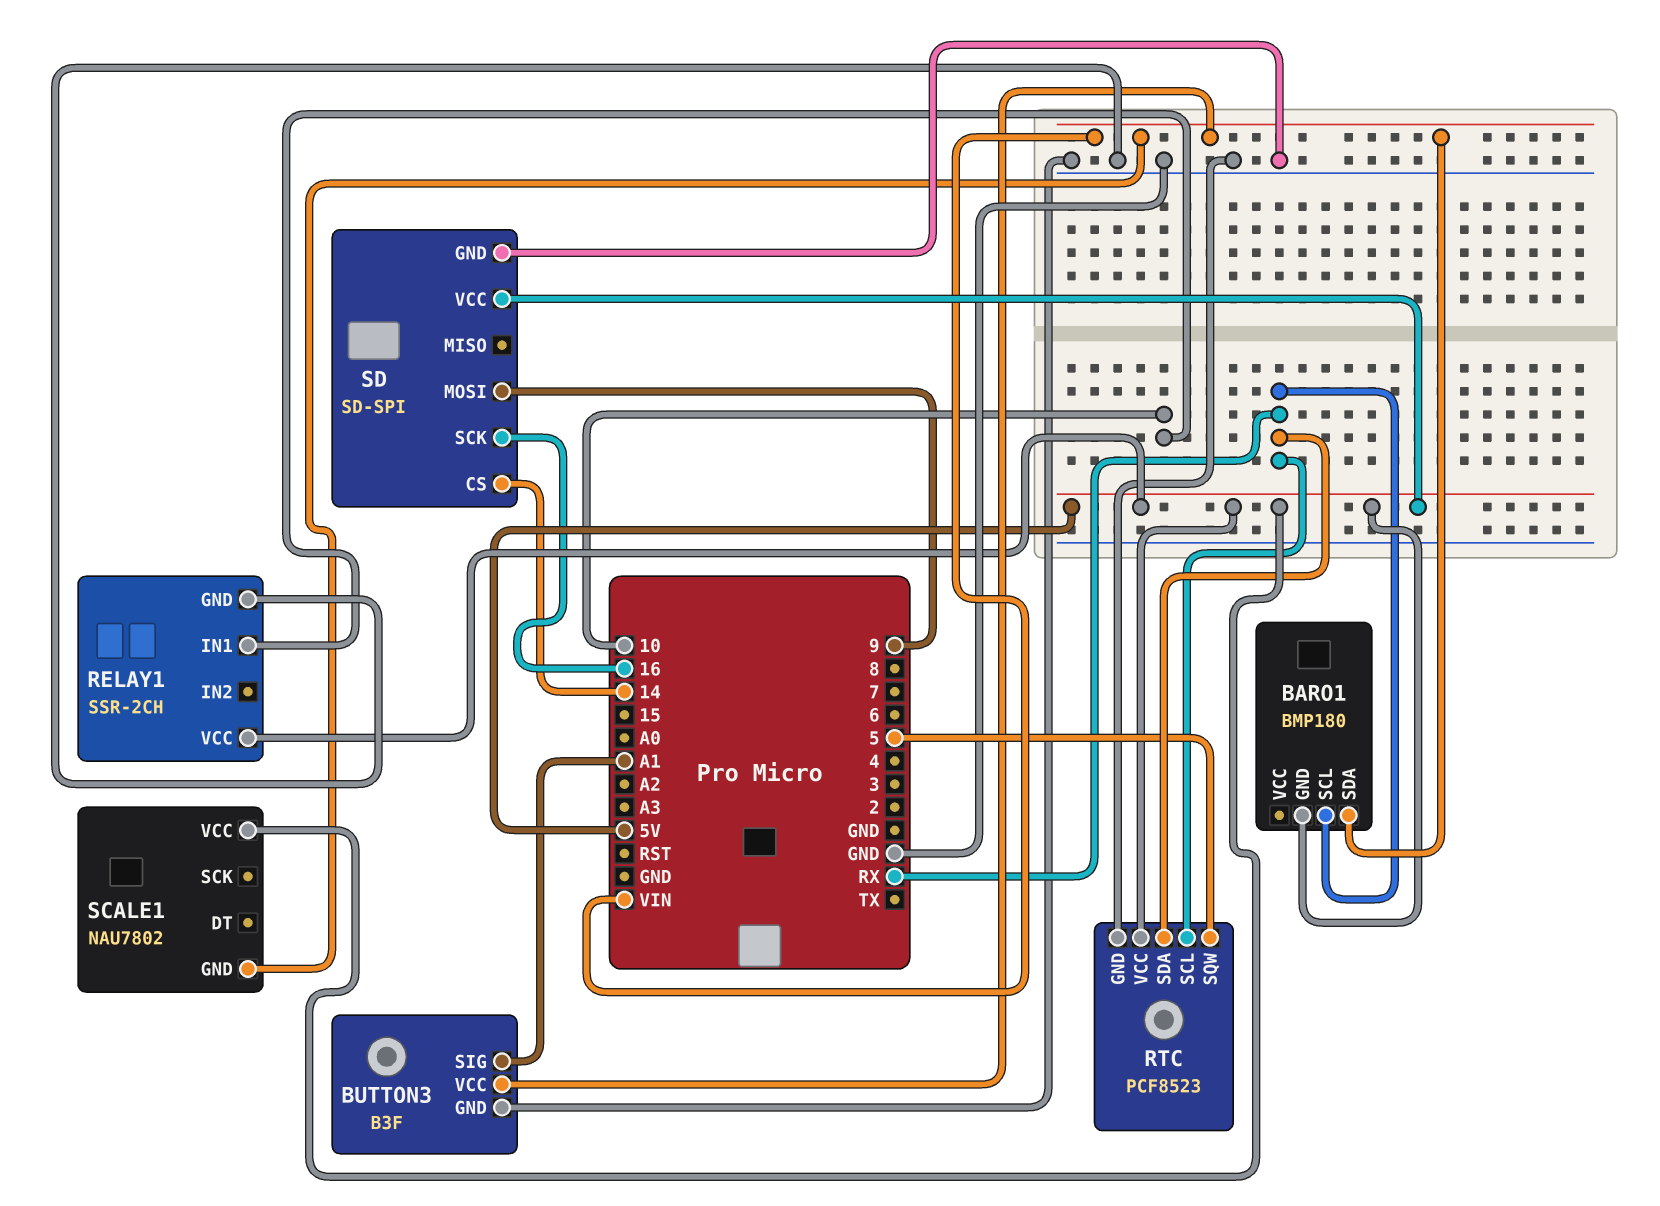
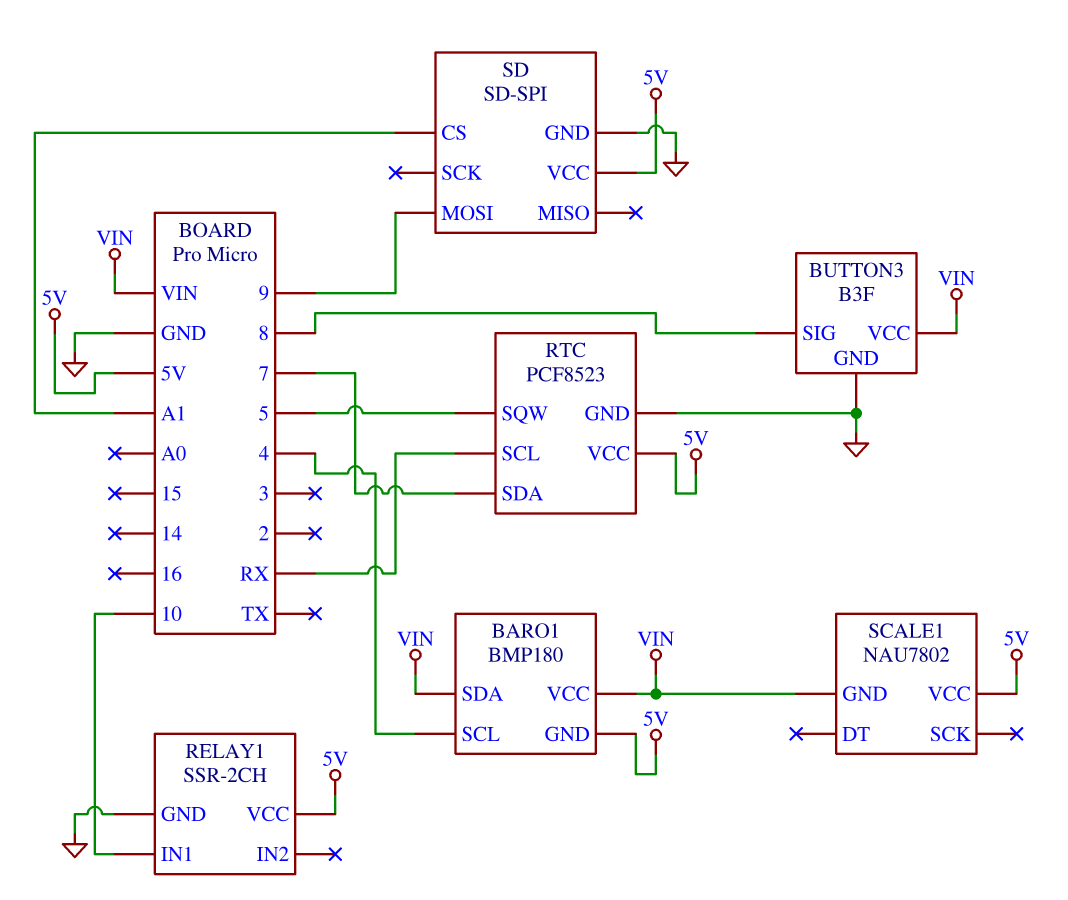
BARO1 pin SCL: RX -> 4
BARO1 pin VCC: none -> VIN
BUTTON3 pin SIG: A1 -> 8
RTC pin SDA: RX -> 7
SD pin CS: 14 -> A1
SD pin SCK: 16 -> none

